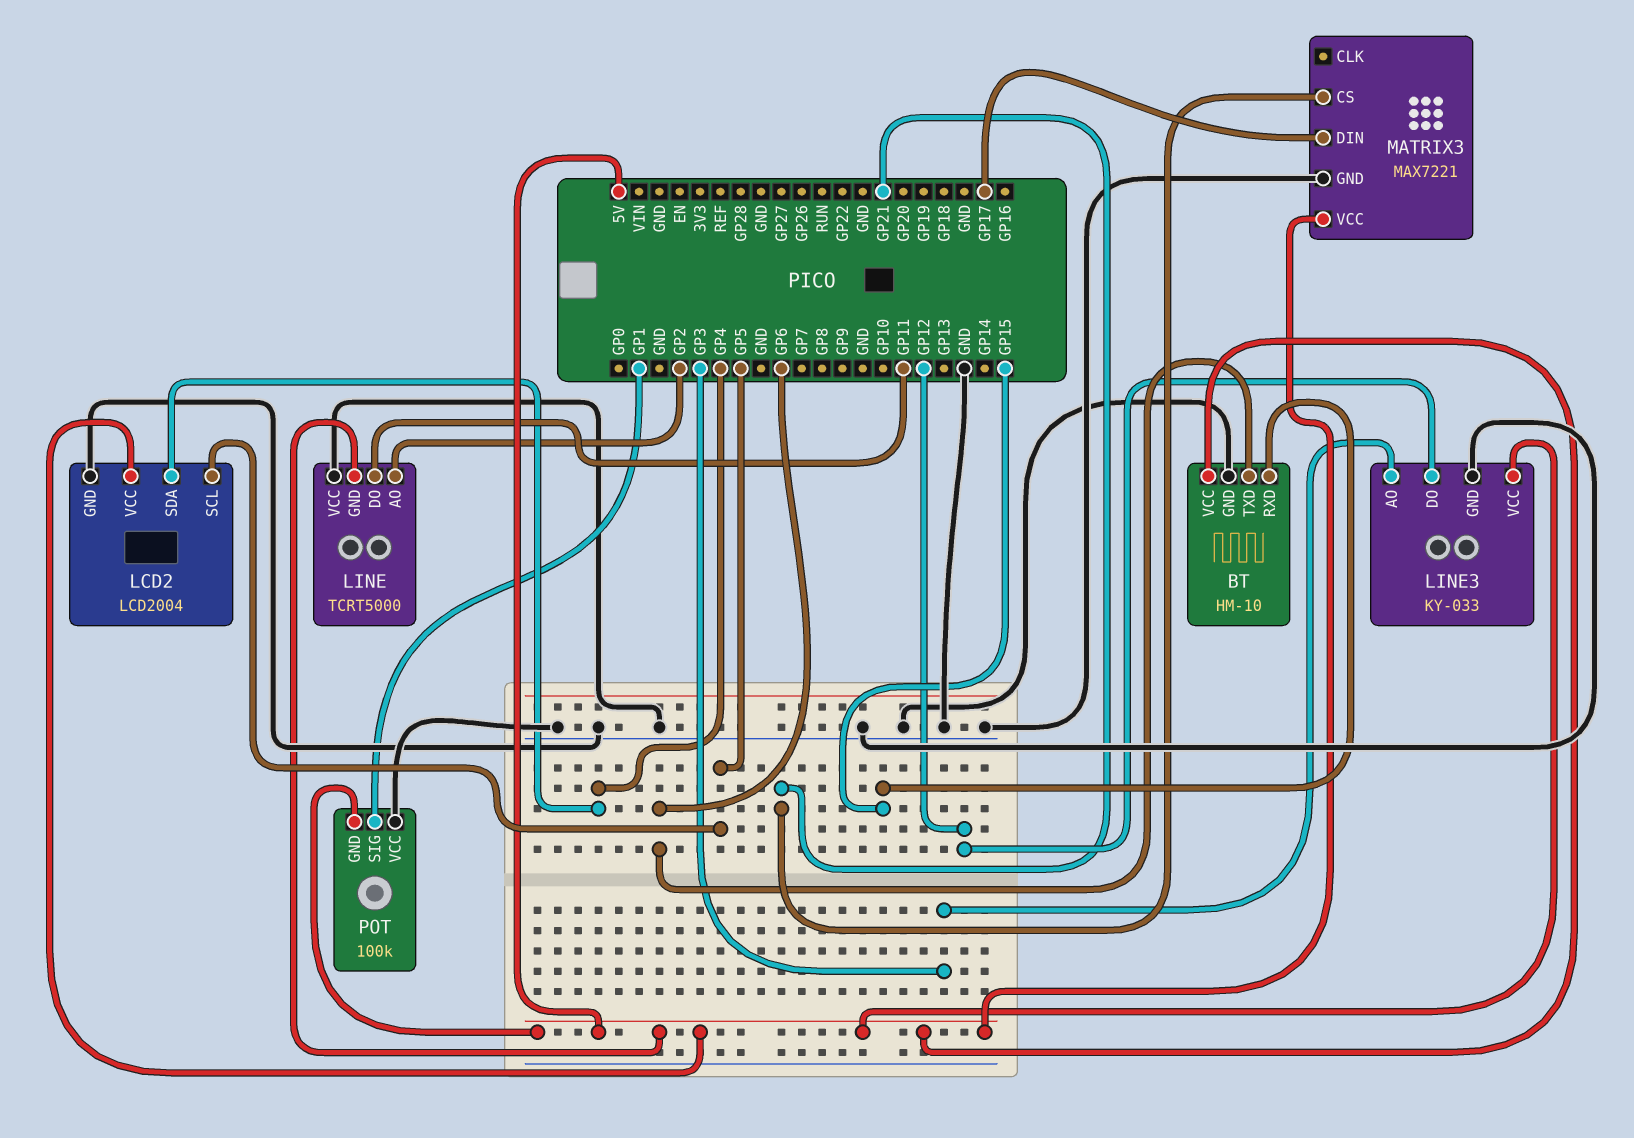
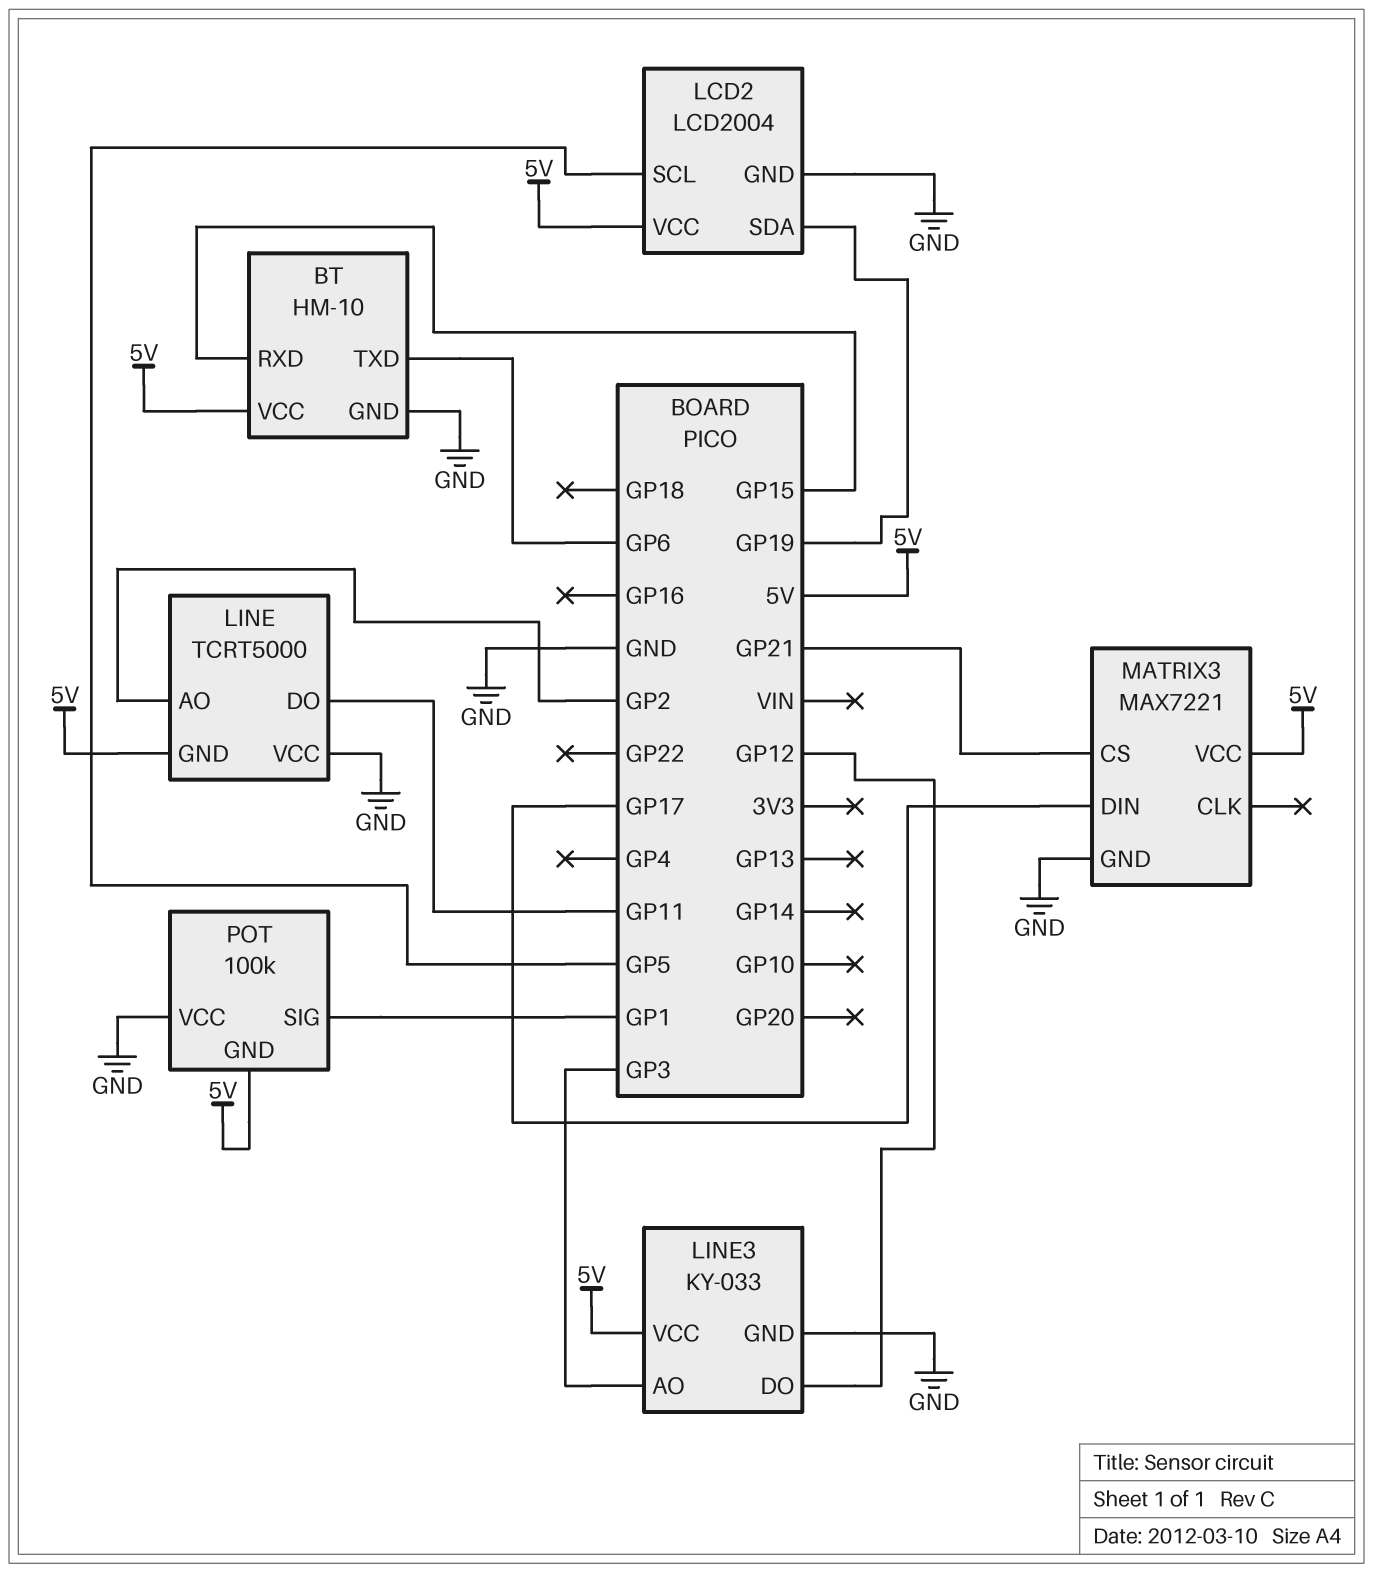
LCD2 pin SDA: GP4 -> GP19

